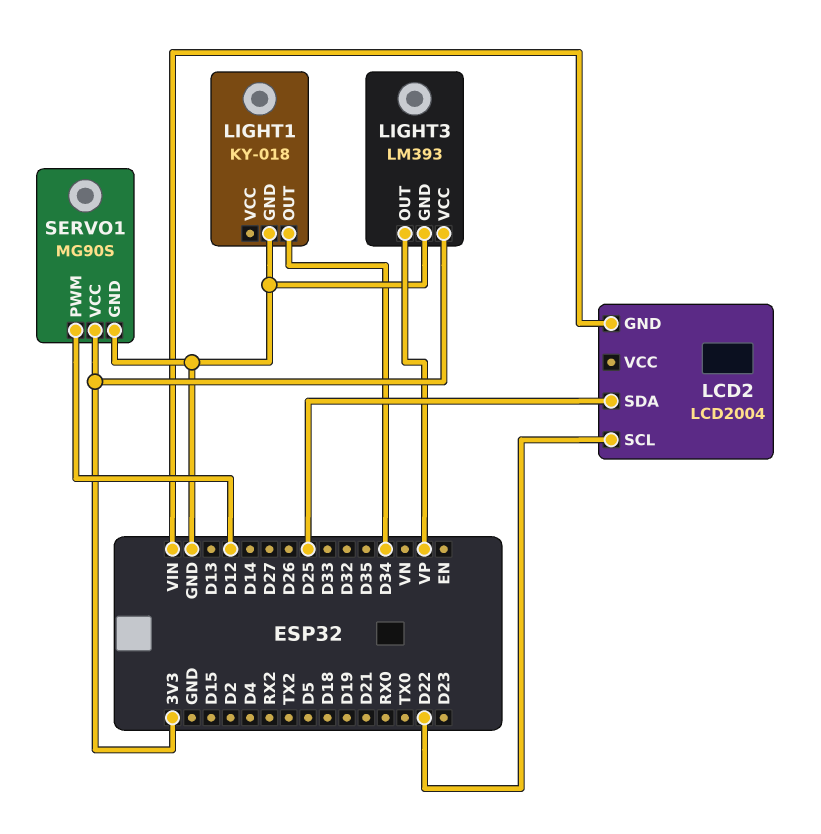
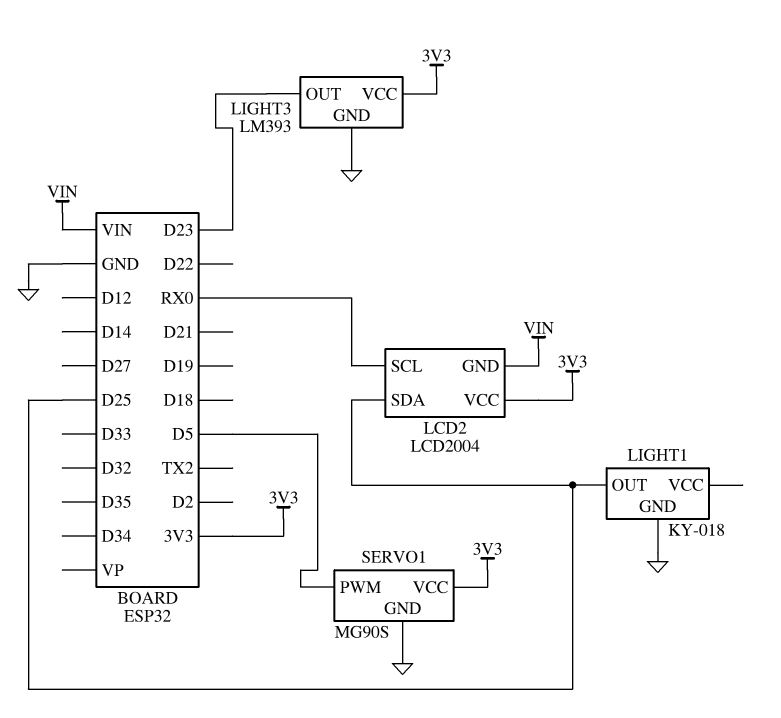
LCD2 pin SCL: D22 -> RX0
LCD2 pin VCC: none -> 3V3
LIGHT1 pin OUT: D34 -> D25
LIGHT3 pin OUT: VP -> D23
SERVO1 pin PWM: D12 -> D5

